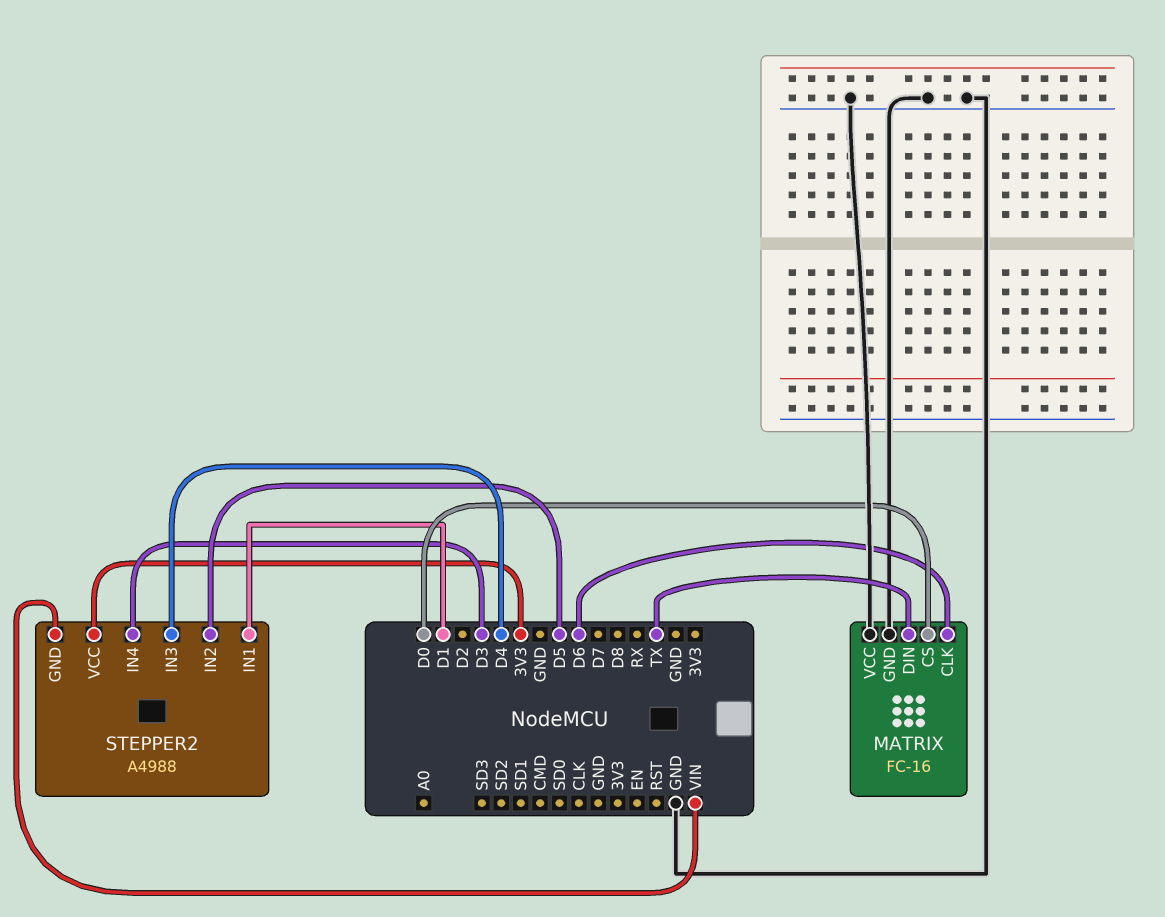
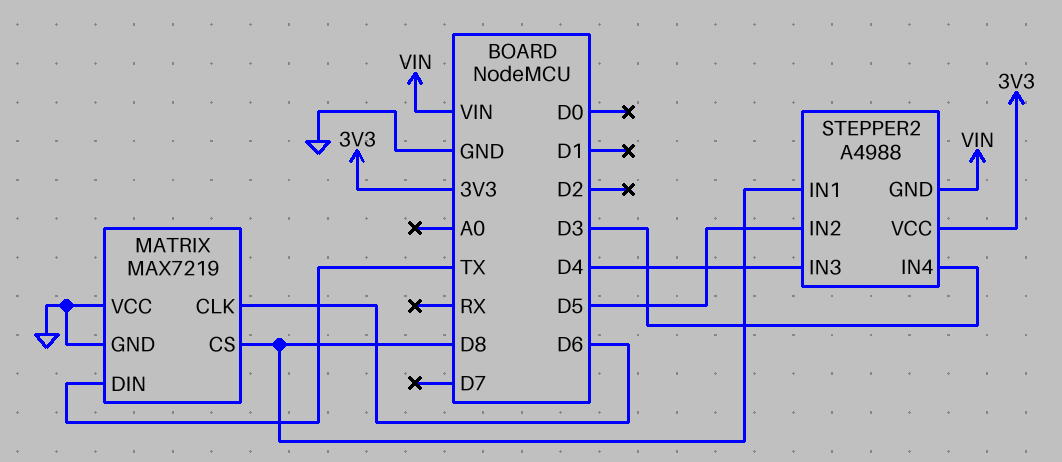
MATRIX: FC-16 -> MAX7219
MATRIX pin CS: D0 -> D8
STEPPER2 pin IN1: D1 -> D8

